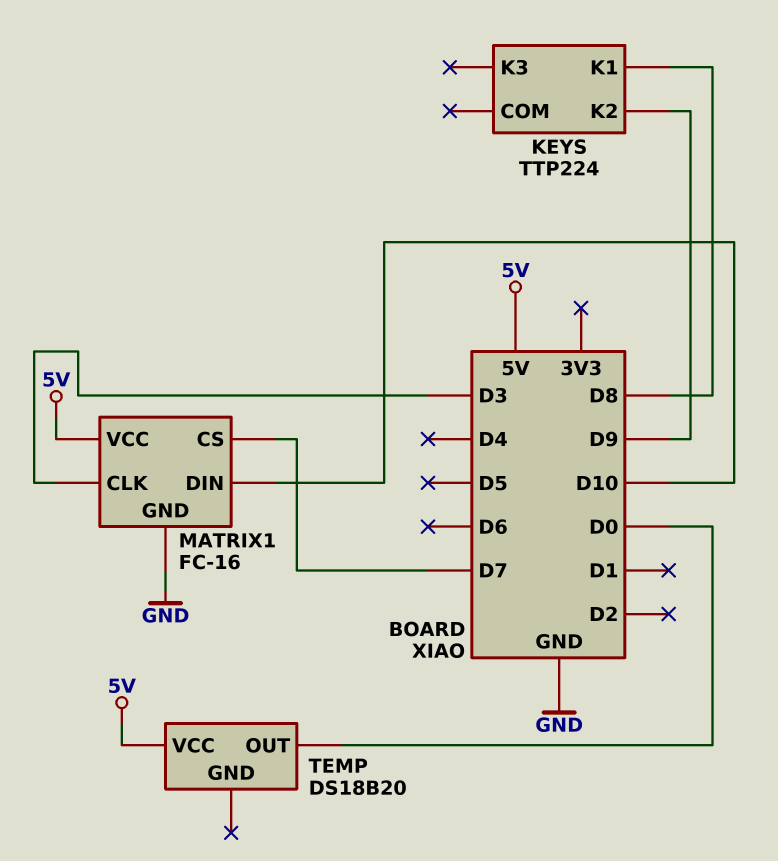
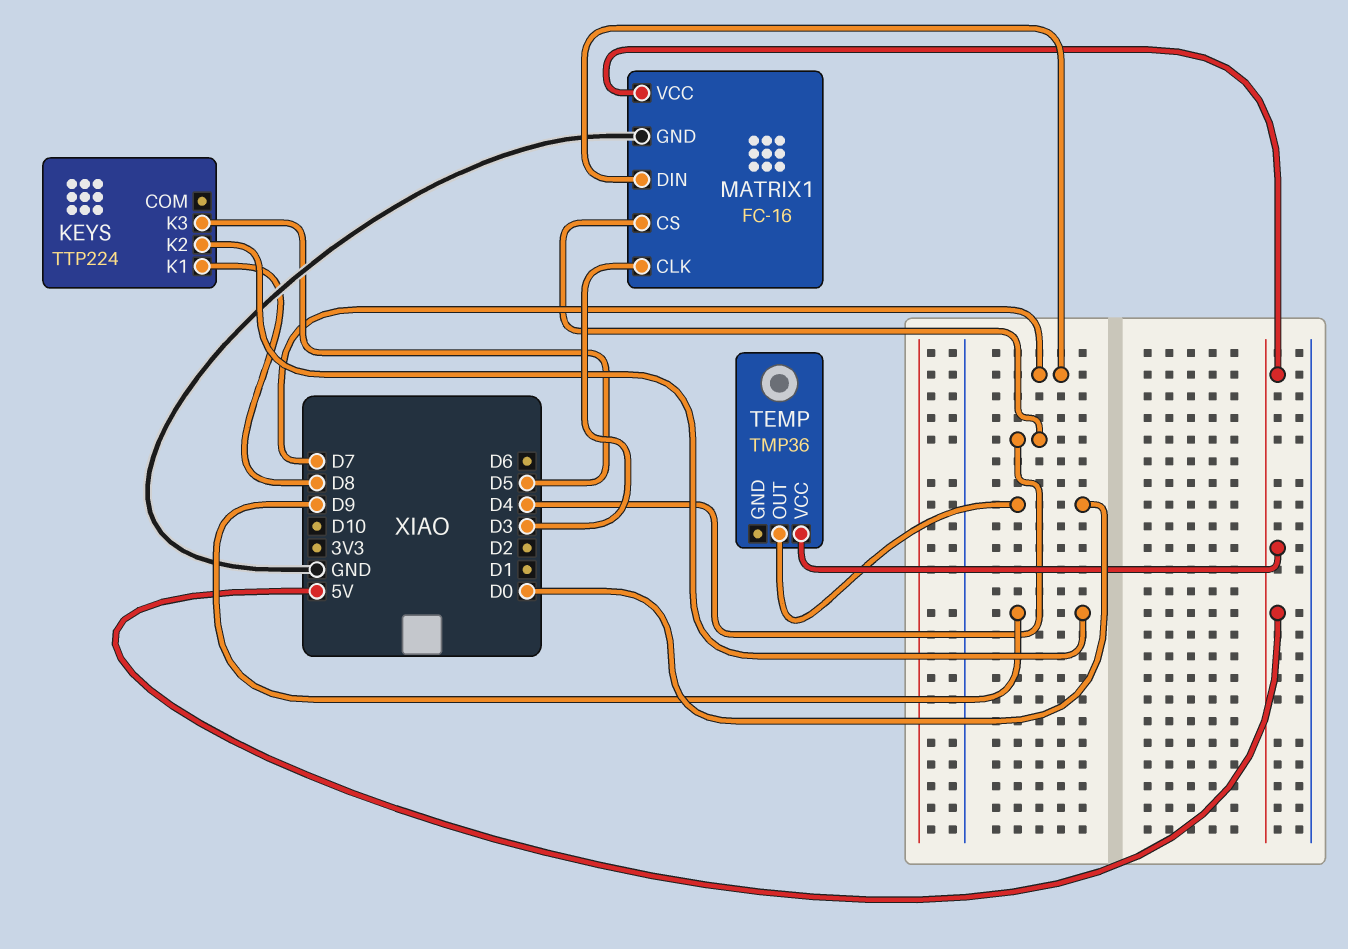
KEYS pin K3: none -> D5
MATRIX1 pin CS: D7 -> D4
MATRIX1 pin DIN: D10 -> D7
TEMP: DS18B20 -> TMP36

